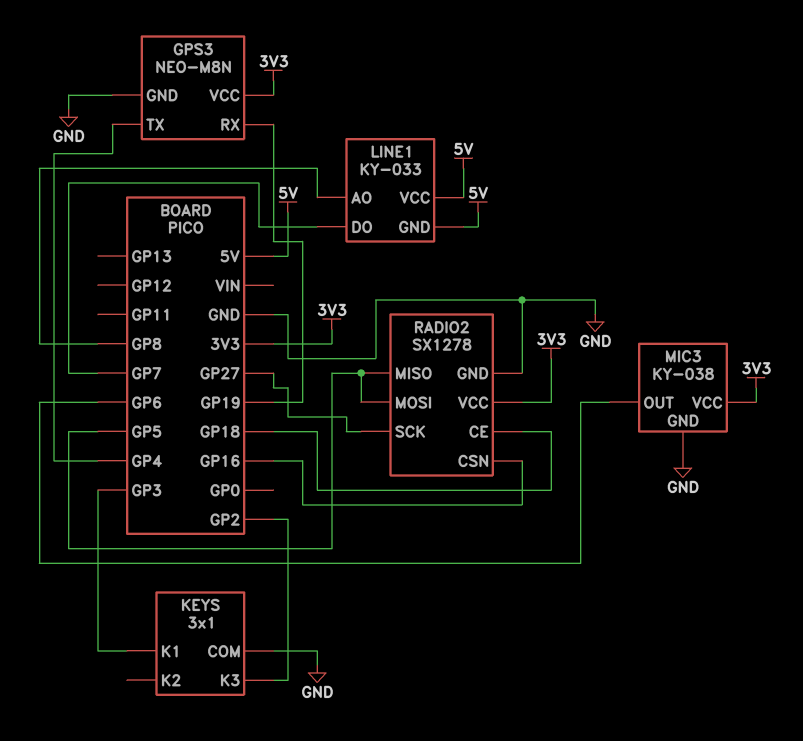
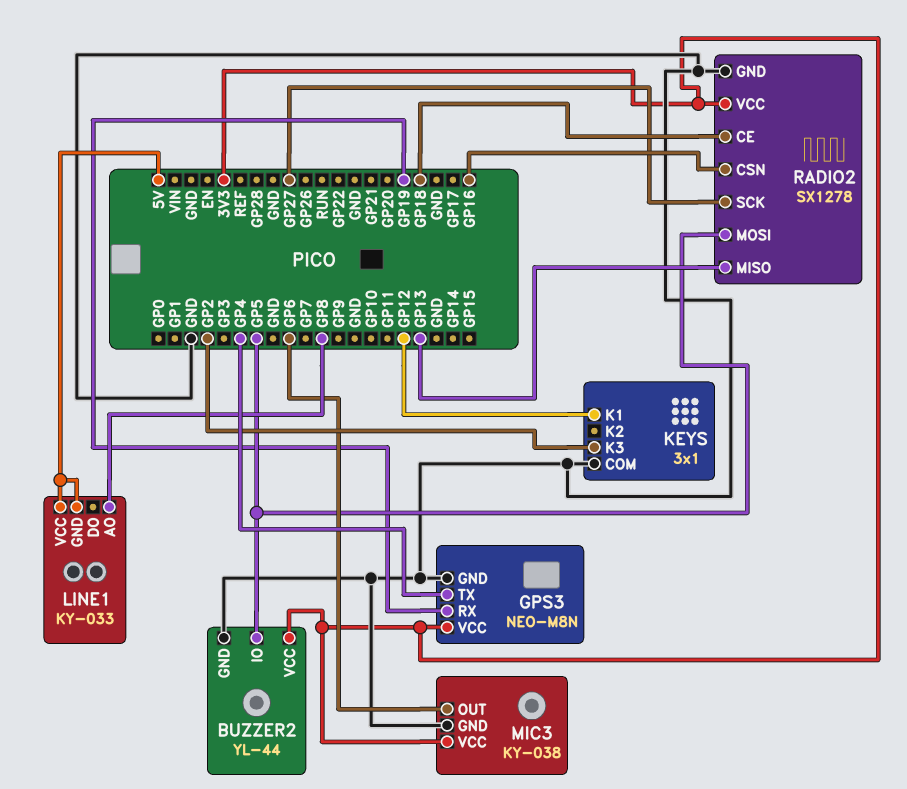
BUZZER2: none -> YL-44
BUZZER2 pin GND: none -> GND
BUZZER2 pin IO: none -> GP5
BUZZER2 pin VCC: none -> 3V3
KEYS pin K1: GP3 -> GP12
LINE1 pin DO: GP7 -> none
RADIO2 pin MISO: GP5 -> GP13

